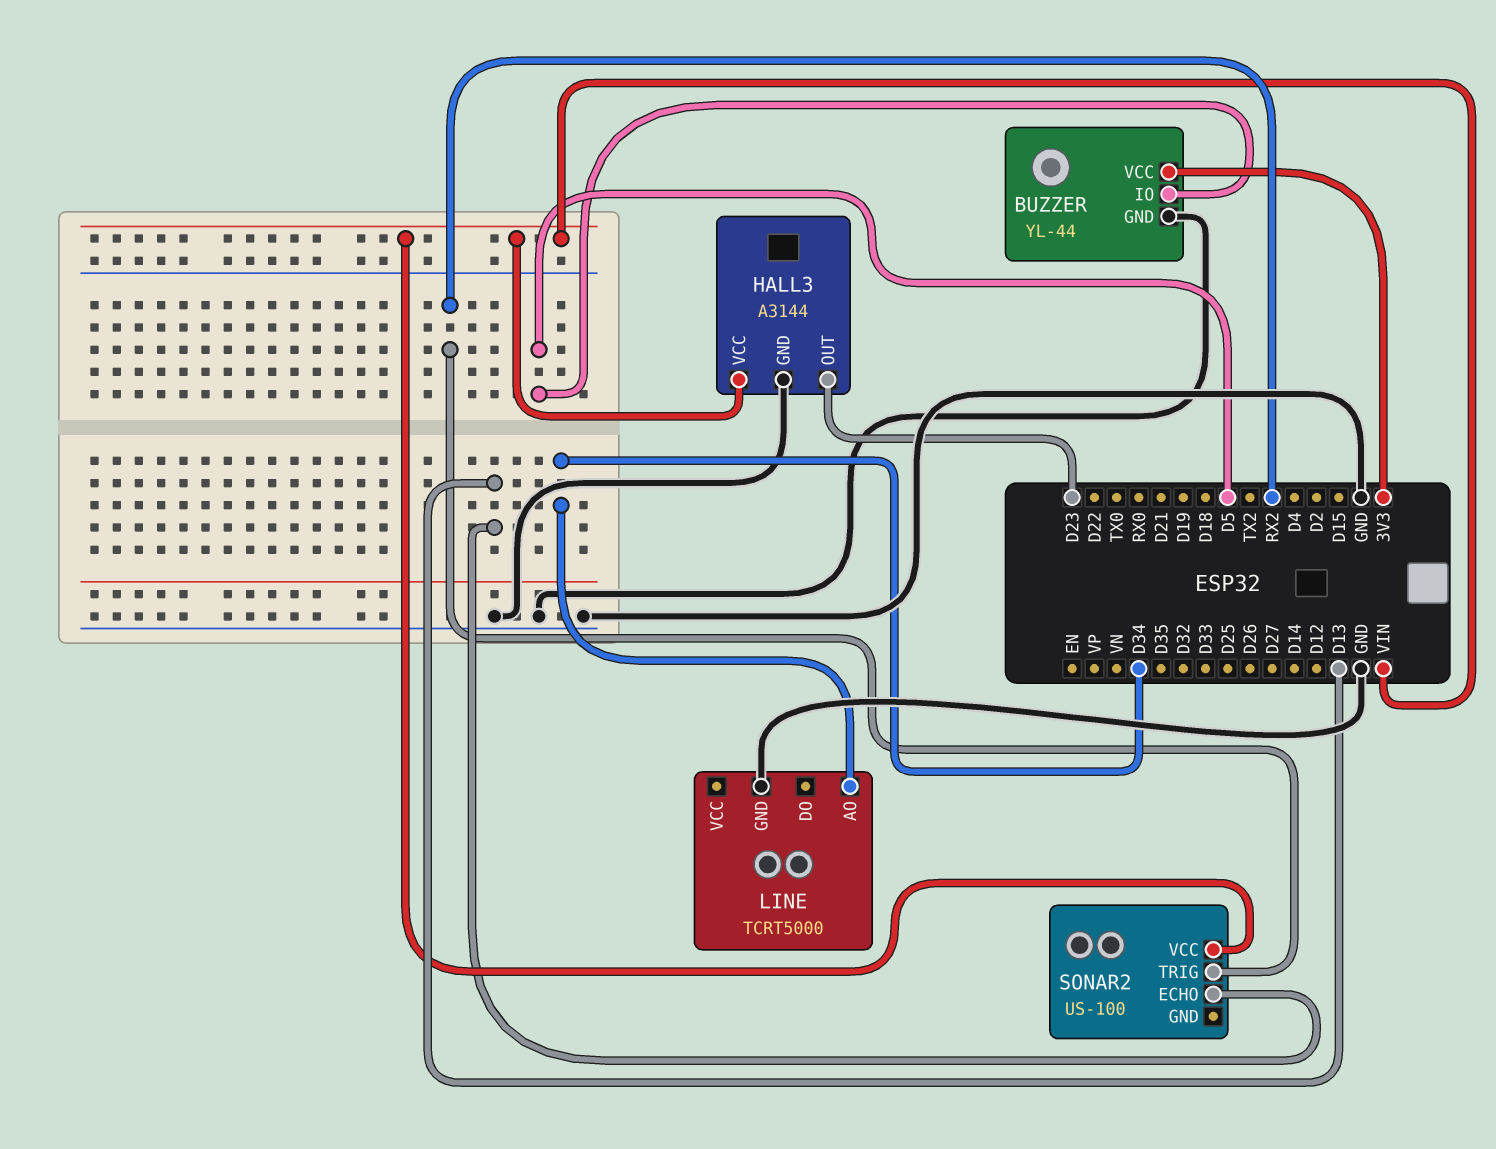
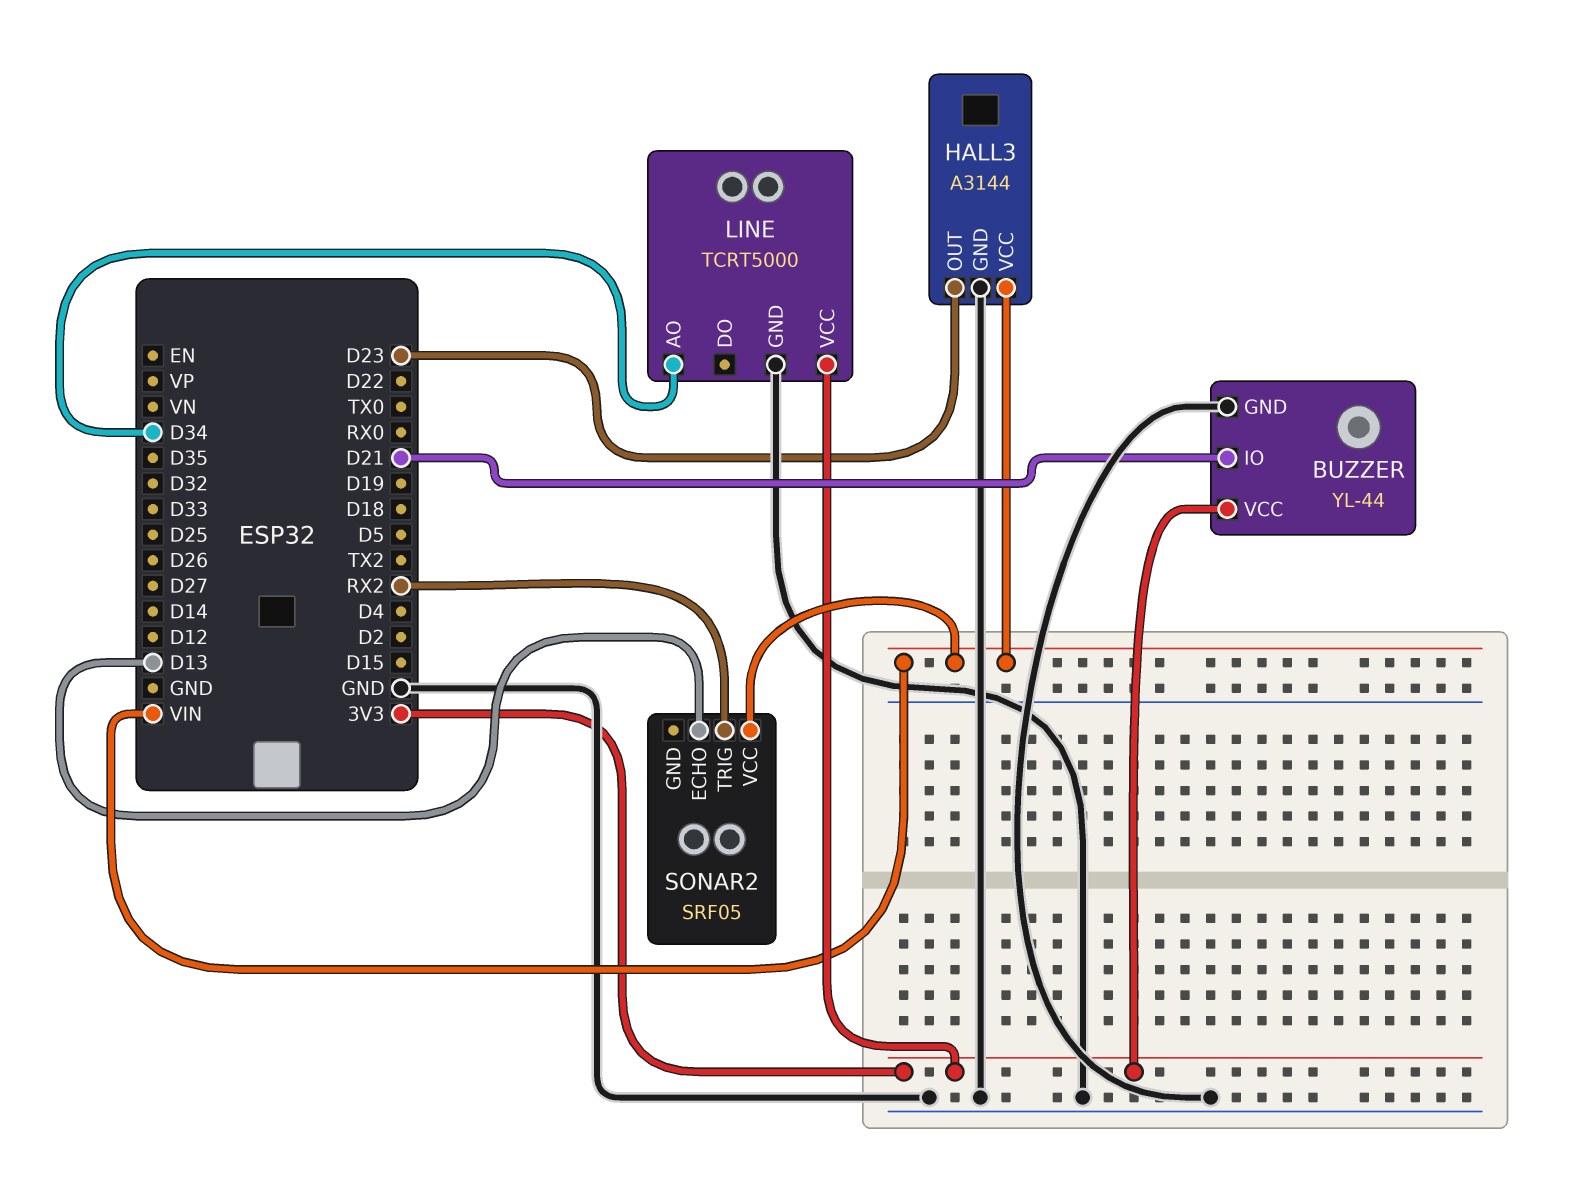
BUZZER pin IO: D5 -> D21
LINE pin VCC: none -> 3V3
SONAR2: US-100 -> SRF05

